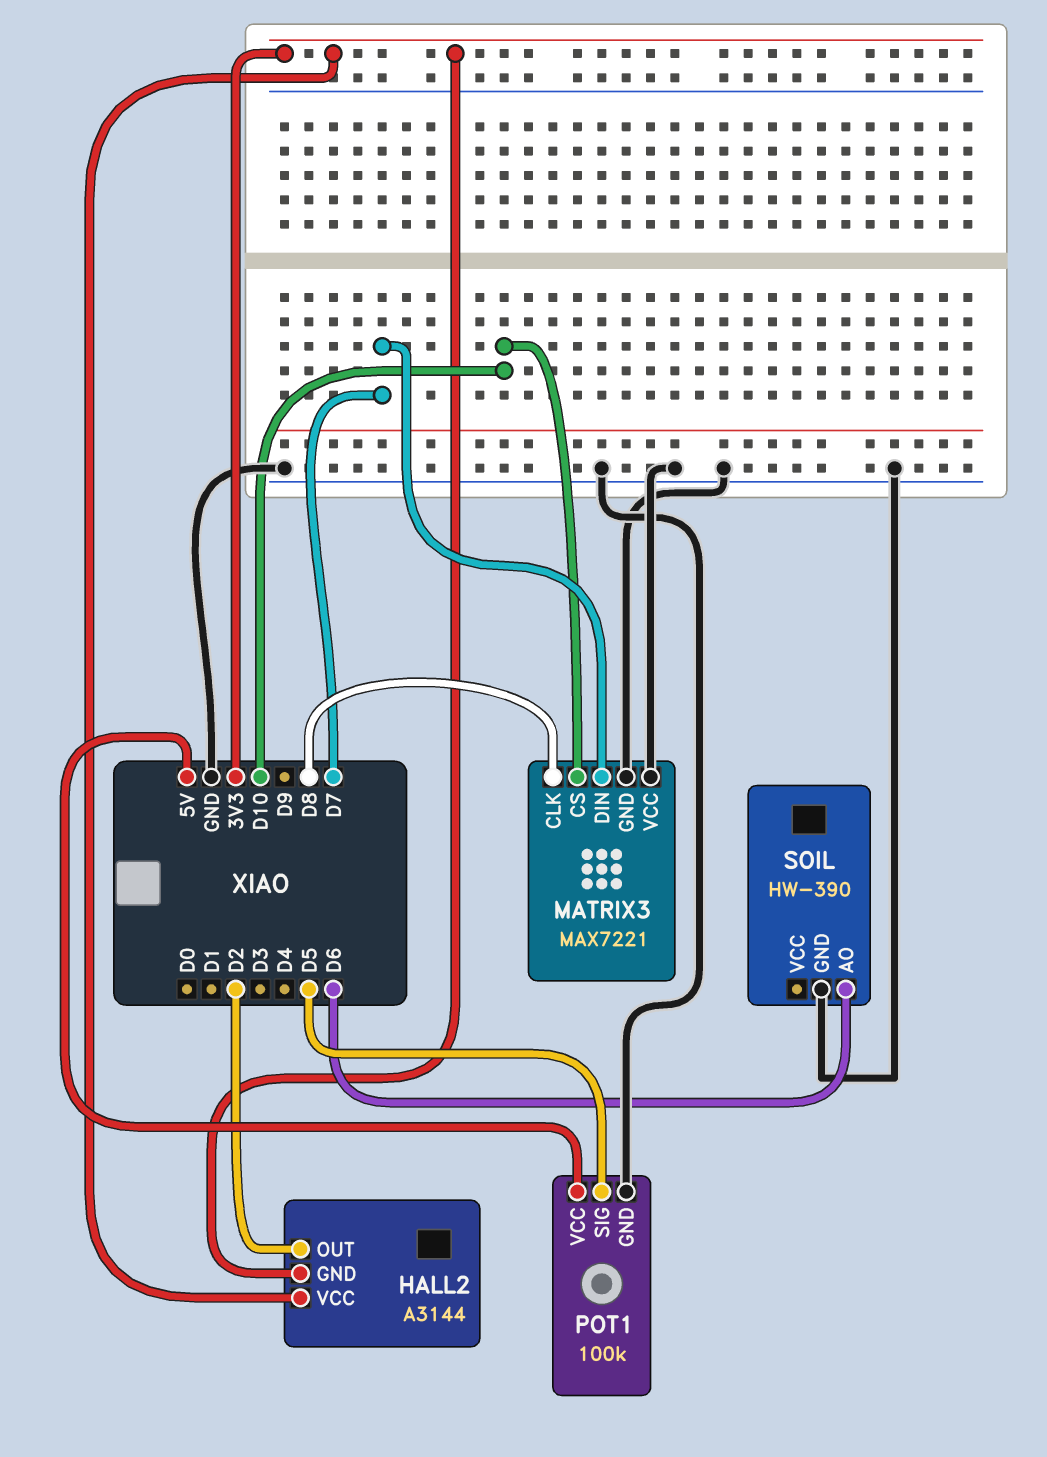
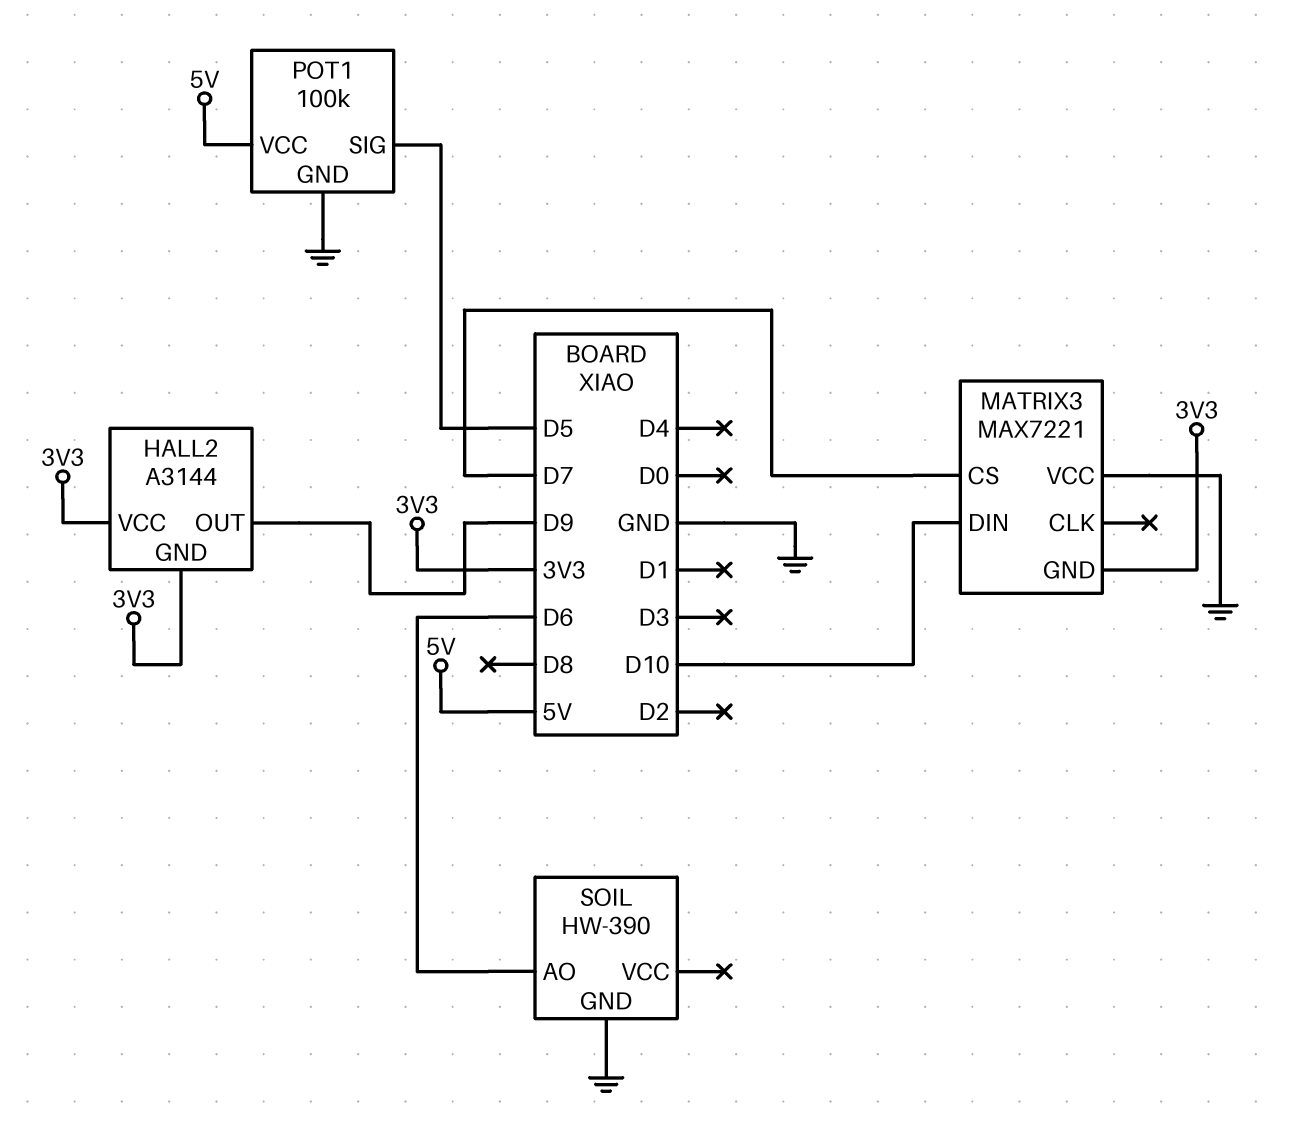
HALL2 pin OUT: D2 -> D9
MATRIX3 pin CLK: D8 -> none
MATRIX3 pin CS: D10 -> D7
MATRIX3 pin DIN: D7 -> D10
MATRIX3 pin GND: GND -> 3V3

